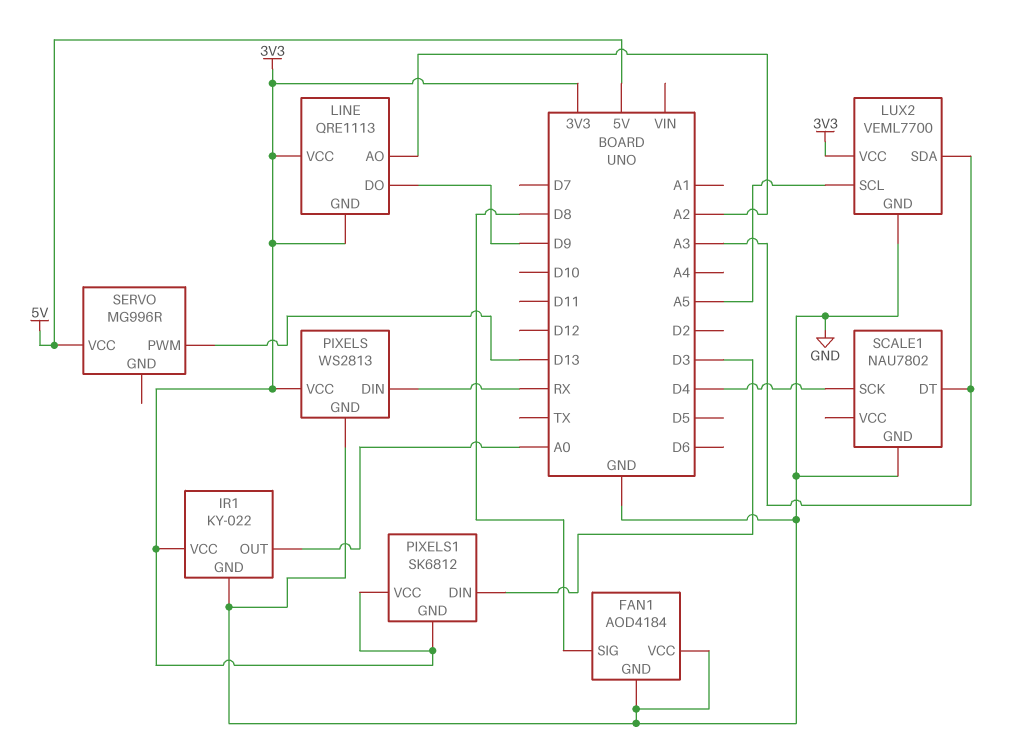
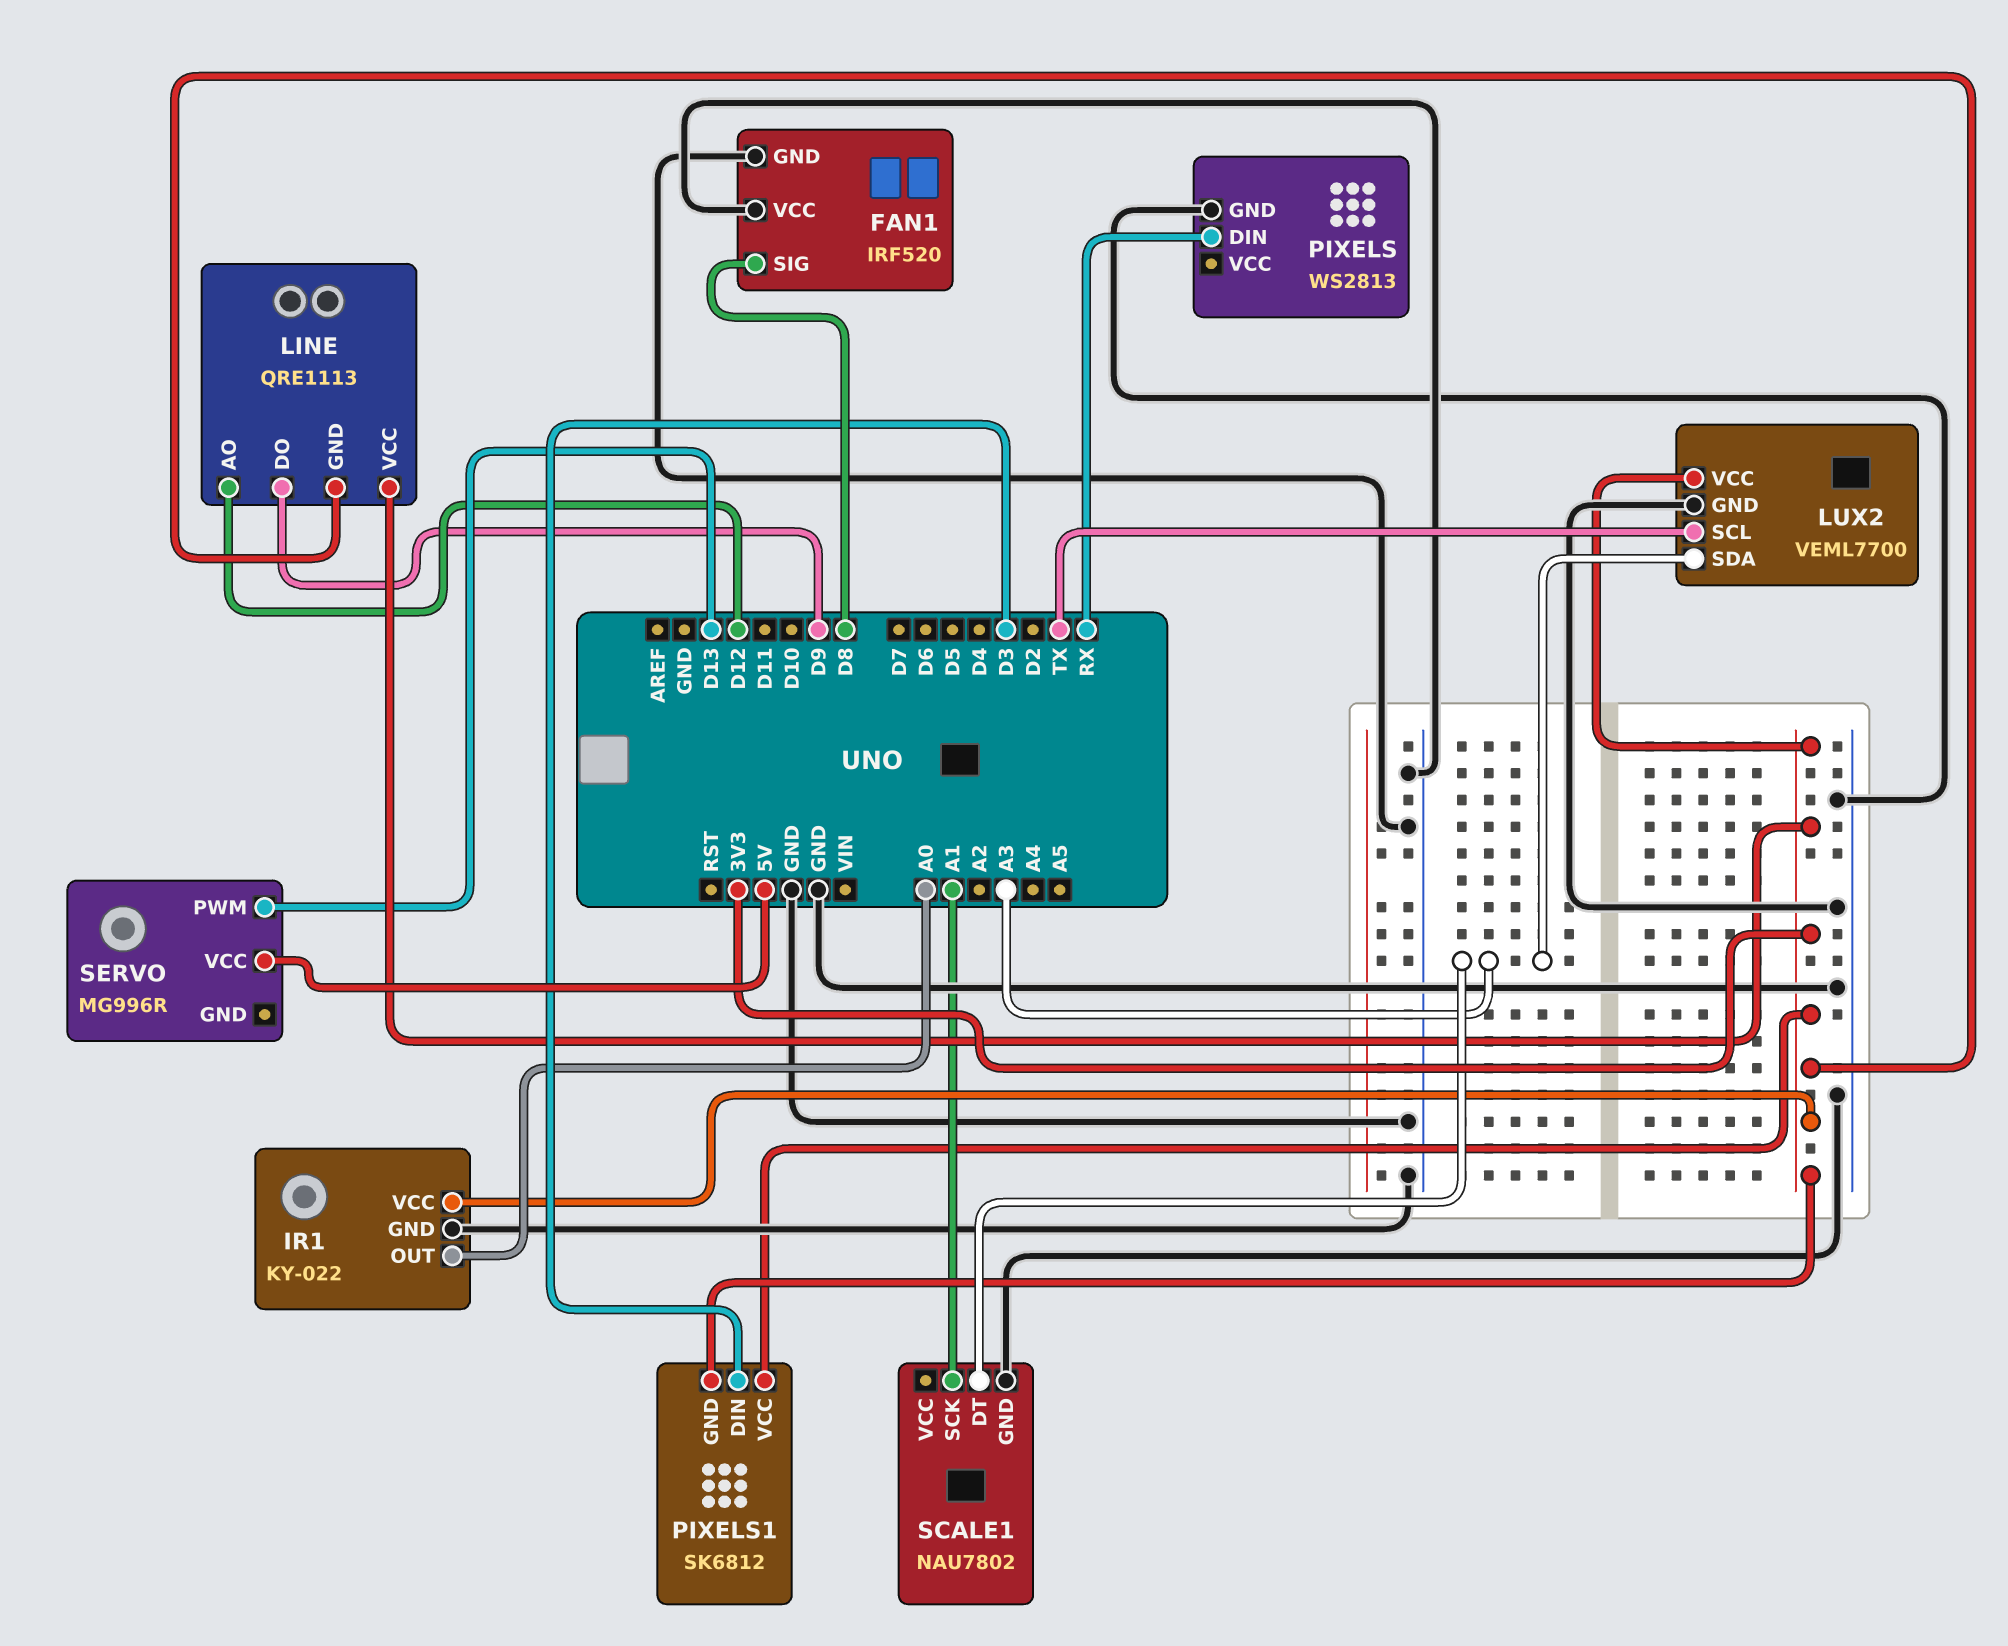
FAN1: AOD4184 -> IRF520
LINE pin AO: A2 -> D12
LUX2 pin SCL: A5 -> TX
PIXELS pin VCC: 3V3 -> none
SCALE1 pin SCK: D4 -> A1

